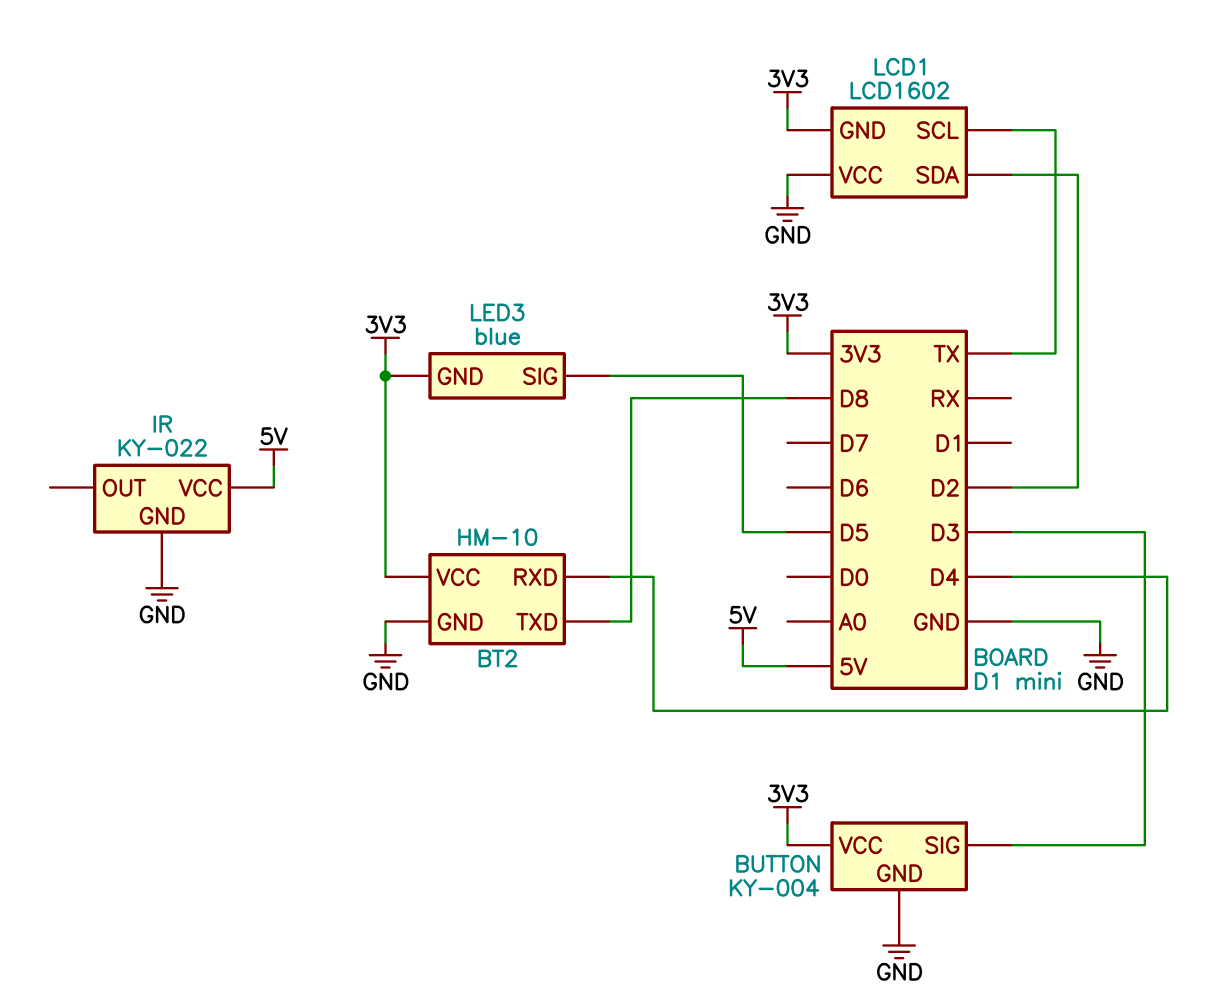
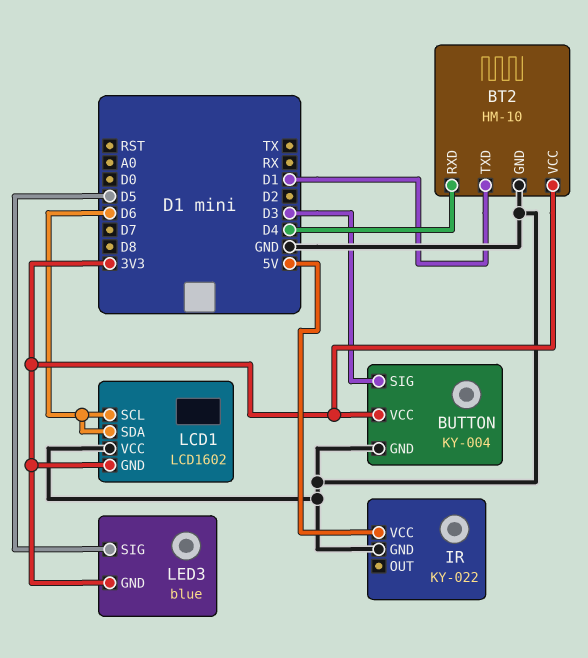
BT2 pin TXD: D8 -> D1
LCD1 pin SCL: TX -> D6
LCD1 pin SDA: D2 -> D6

